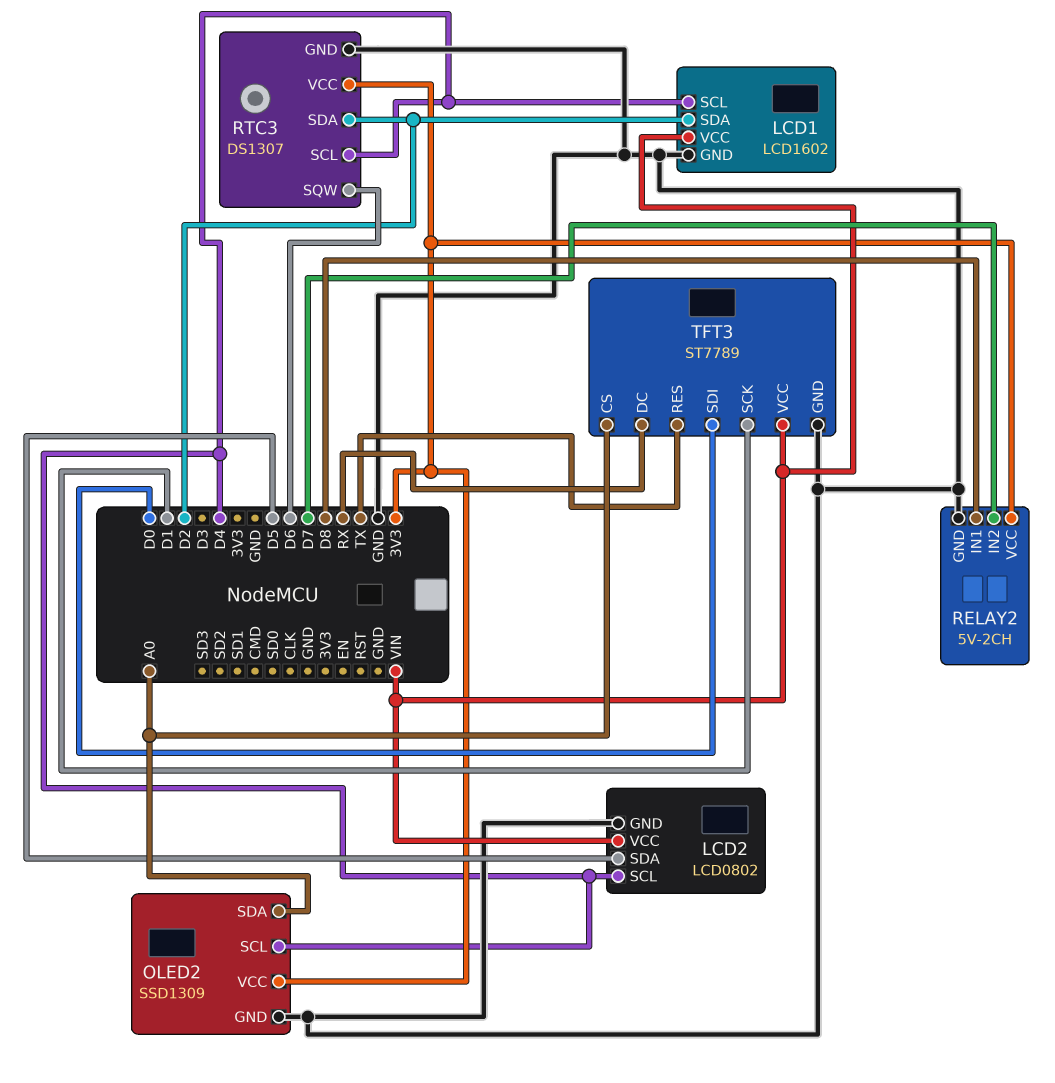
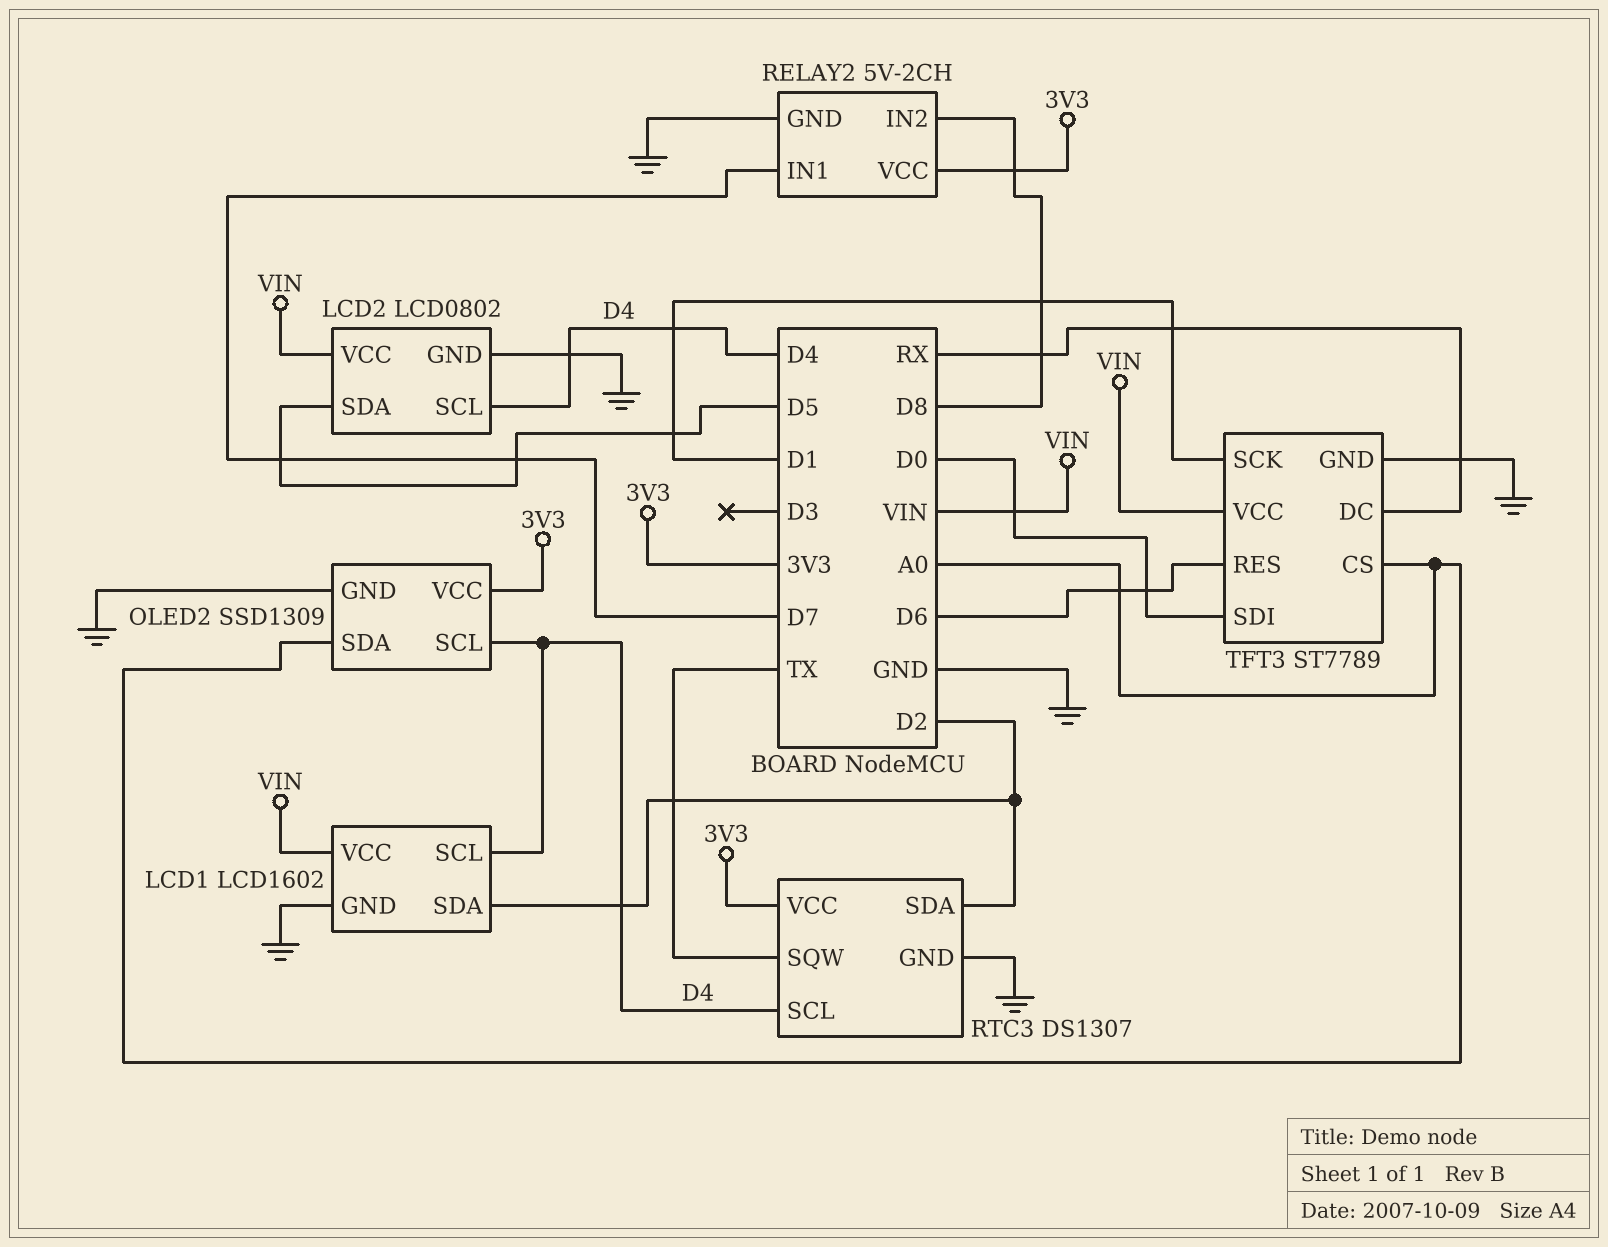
RELAY2 pin IN1: D8 -> D7
RELAY2 pin IN2: D7 -> D8
RTC3 pin SQW: D6 -> TX
TFT3 pin RES: TX -> D6

